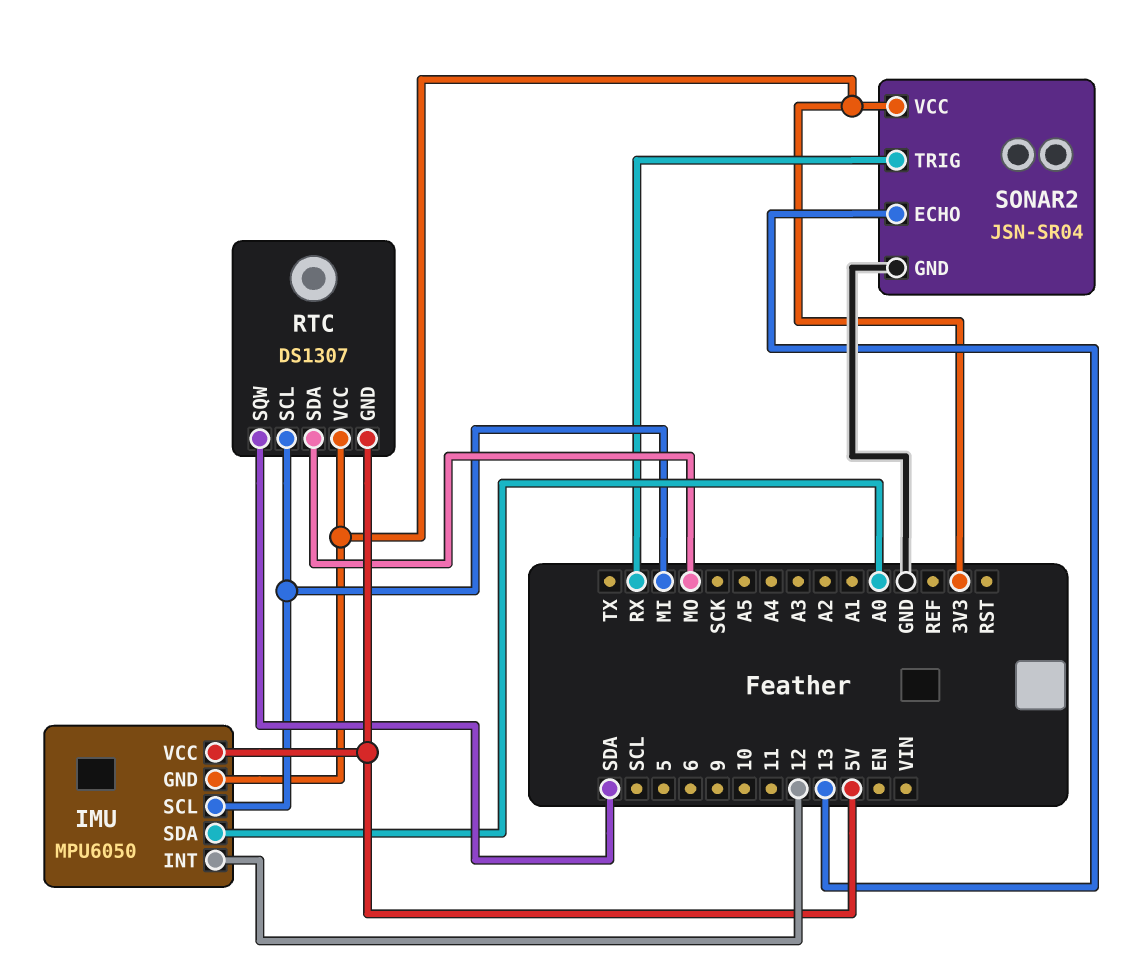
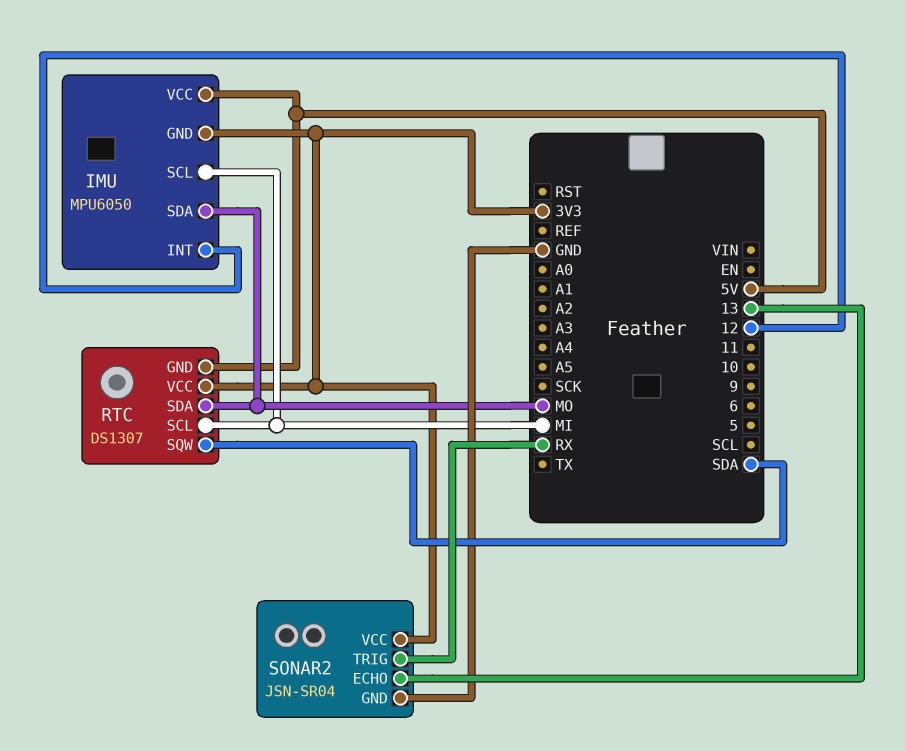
IMU pin SDA: A0 -> MO

